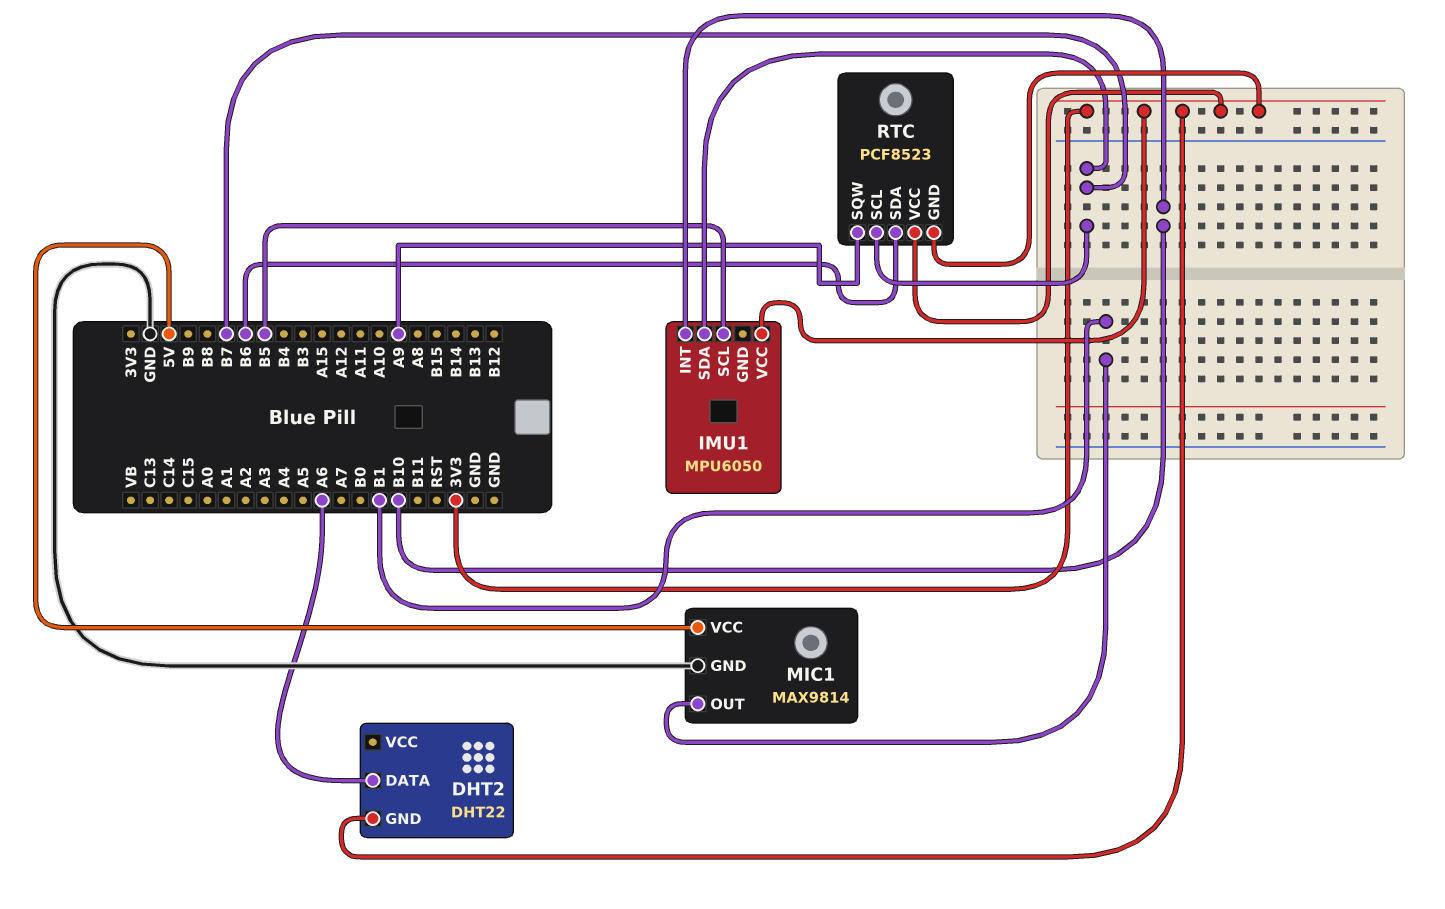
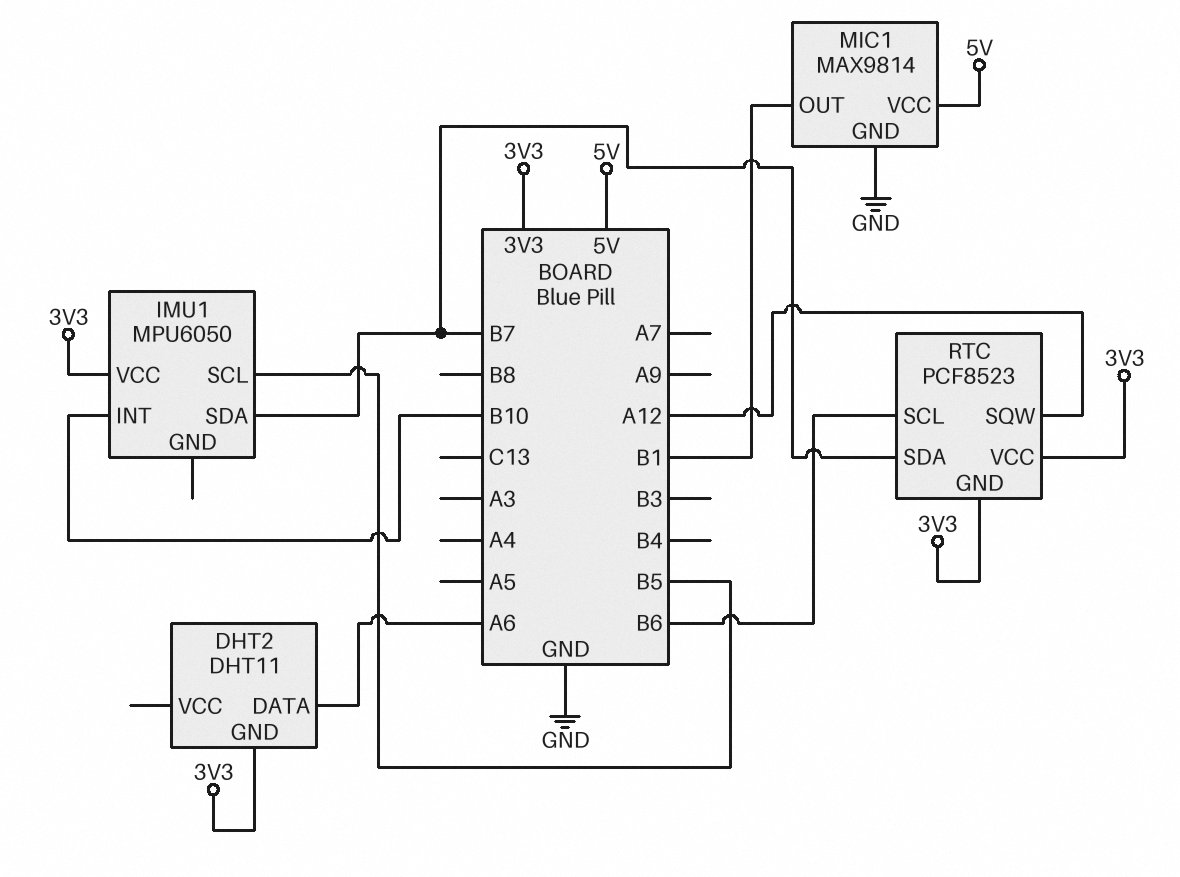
DHT2: DHT22 -> DHT11
RTC pin SCL: B7 -> B6
RTC pin SDA: B6 -> B7
RTC pin SQW: A9 -> A12

